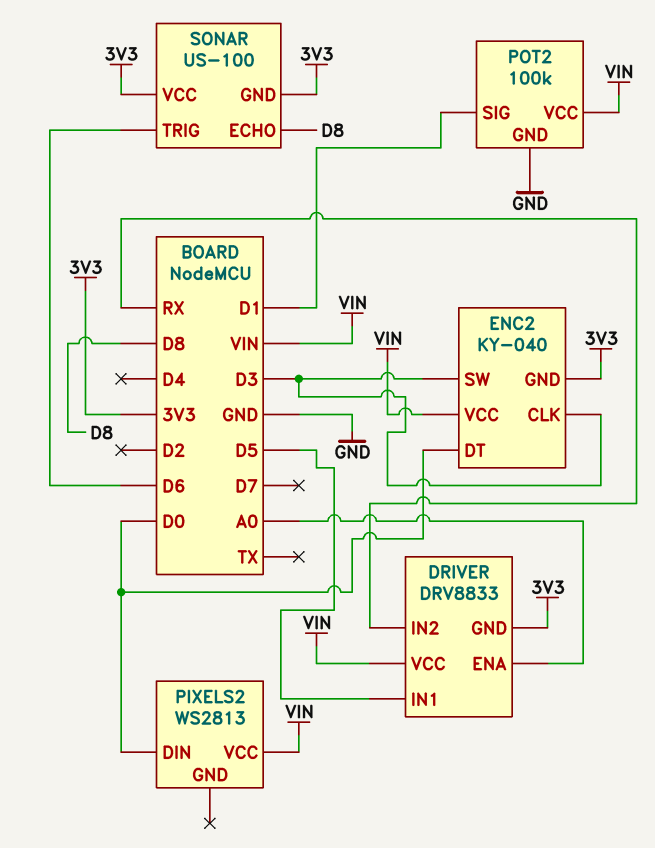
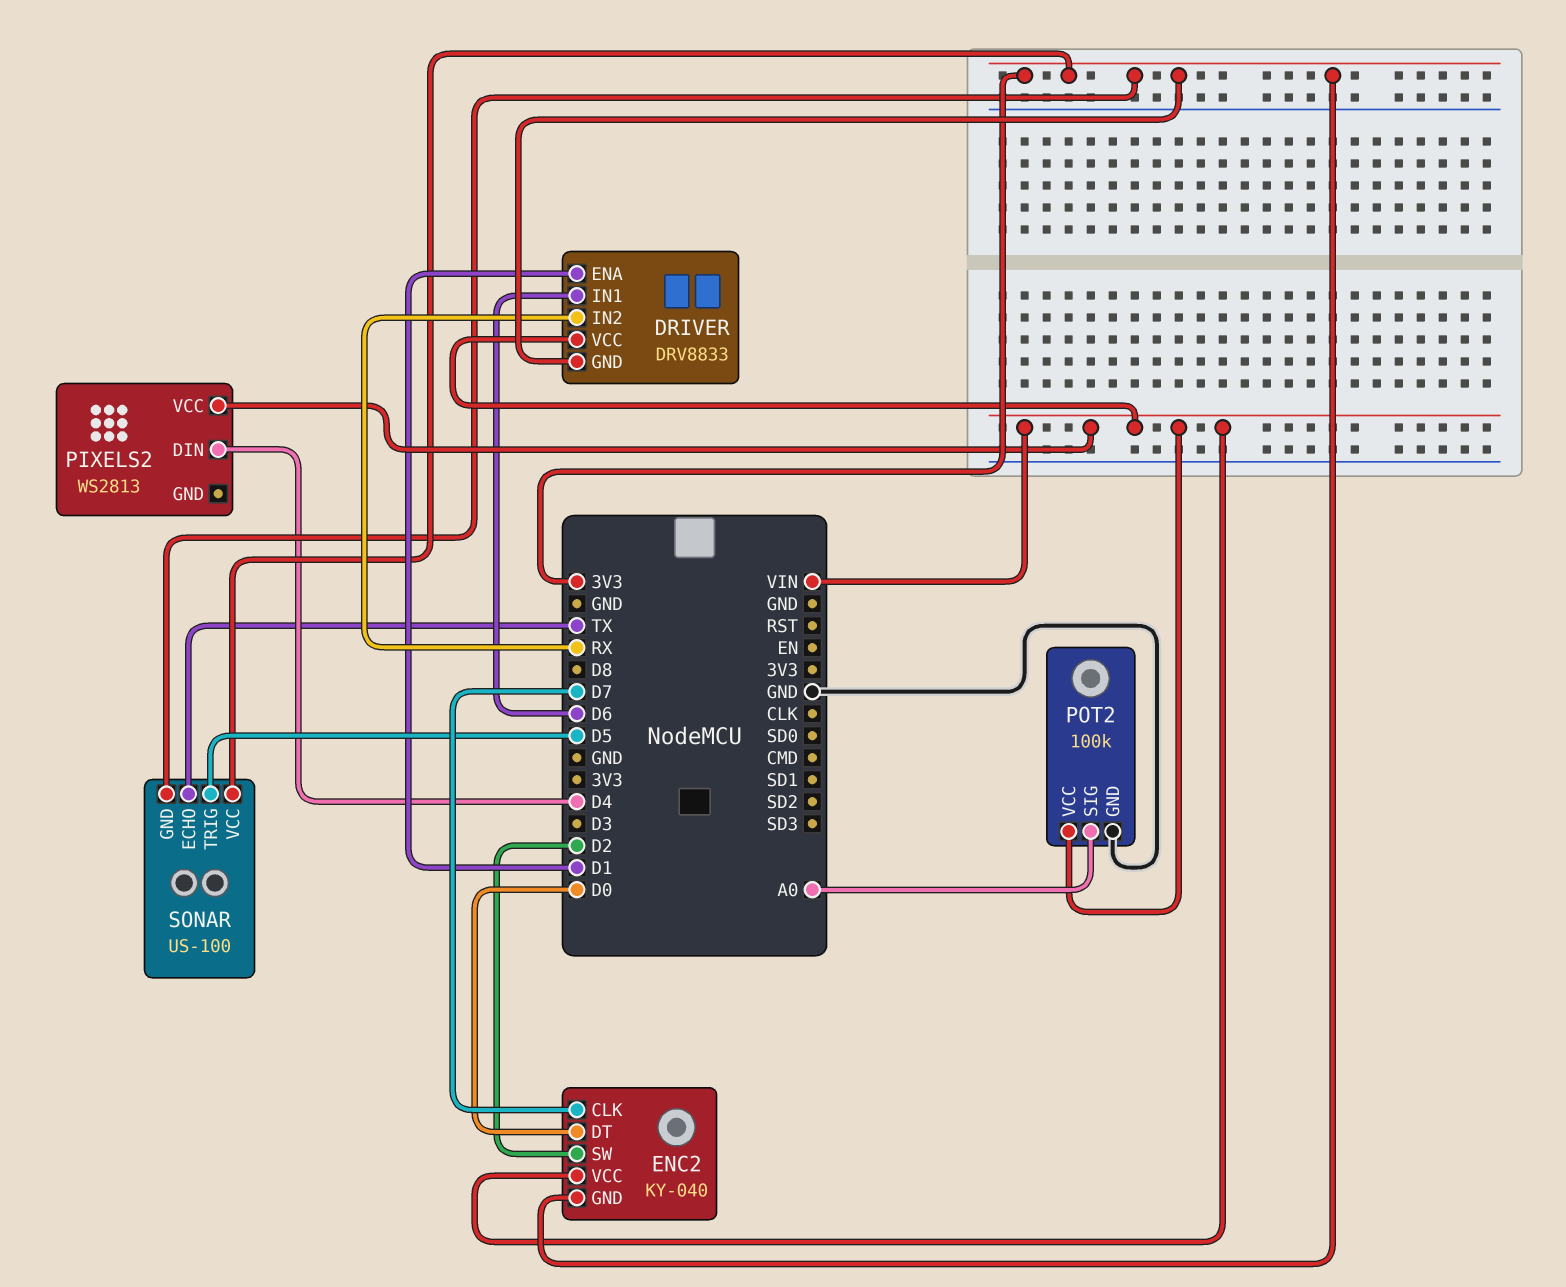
DRIVER pin ENA: A0 -> D1
DRIVER pin IN1: D5 -> D6
ENC2 pin CLK: D3 -> D7
ENC2 pin SW: D3 -> D2
PIXELS2 pin DIN: D0 -> D4
POT2 pin SIG: D1 -> A0
SONAR pin ECHO: D8 -> TX
SONAR pin TRIG: D6 -> D5

